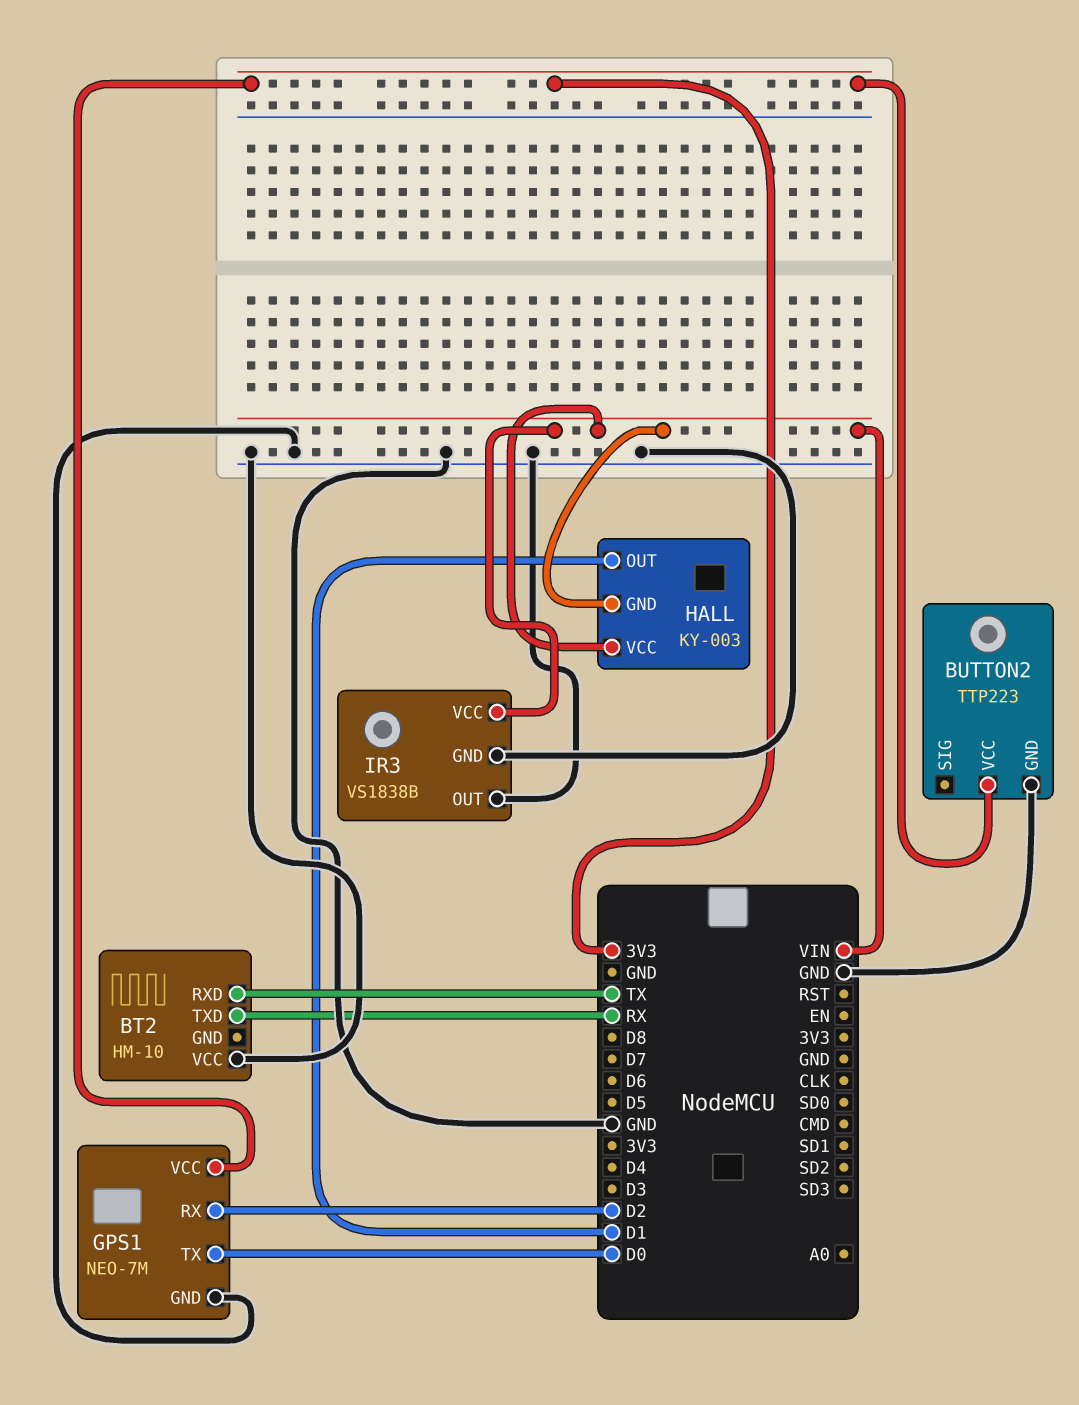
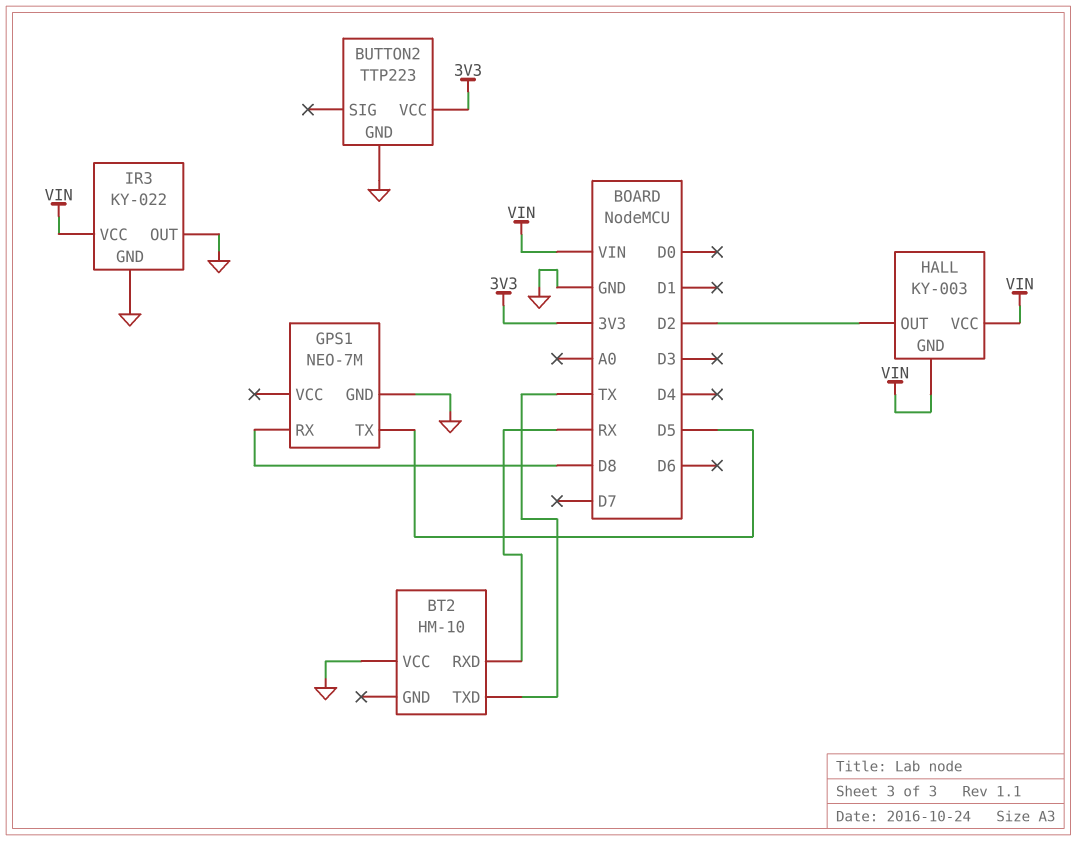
BT2 pin RXD: TX -> RX
BT2 pin TXD: RX -> TX
GPS1 pin RX: D2 -> D8
GPS1 pin TX: D0 -> D5
GPS1 pin VCC: 3V3 -> none
HALL pin OUT: D1 -> D2
IR3: VS1838B -> KY-022

